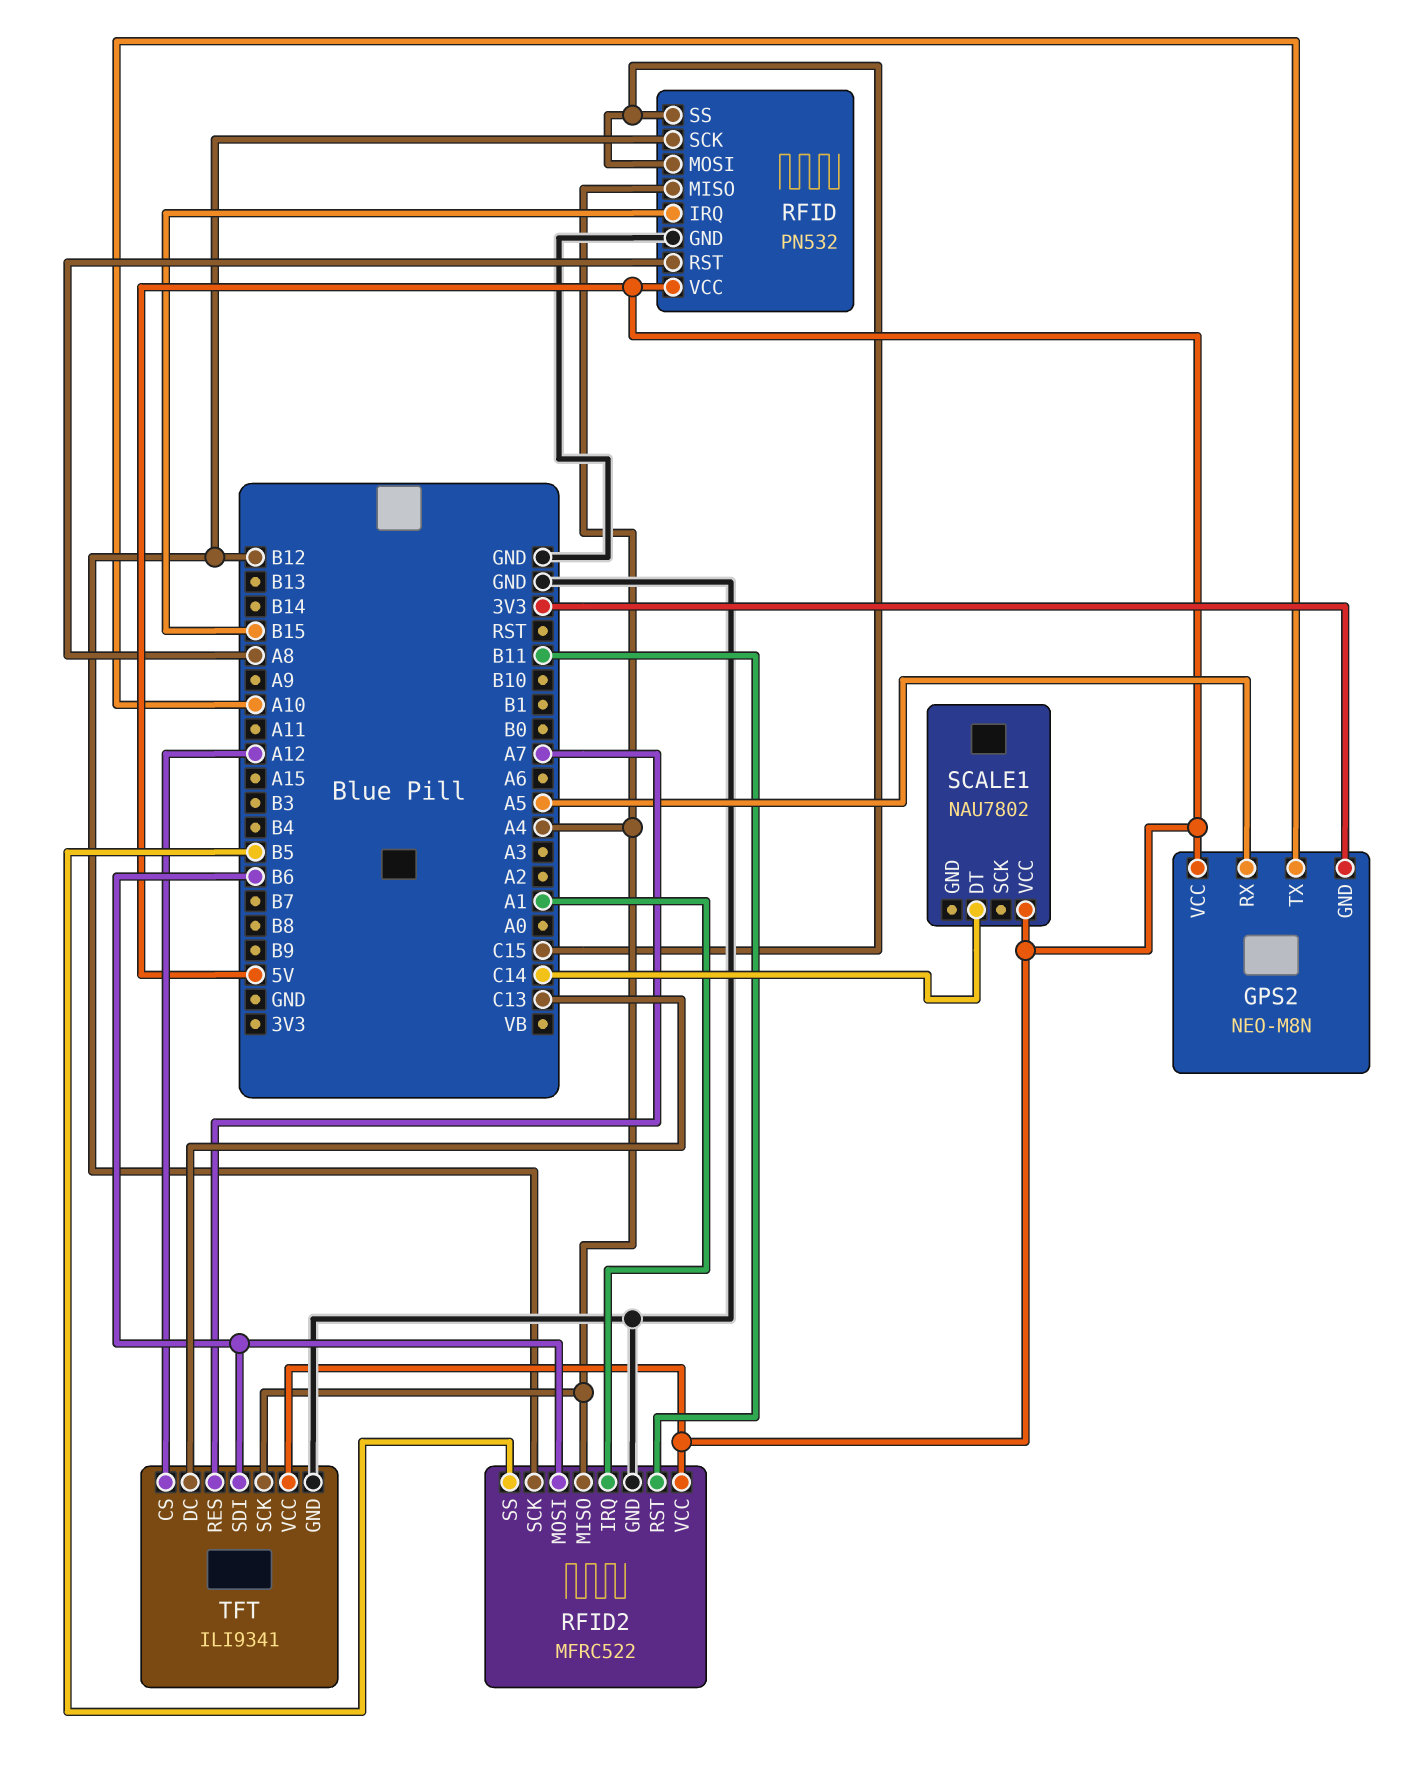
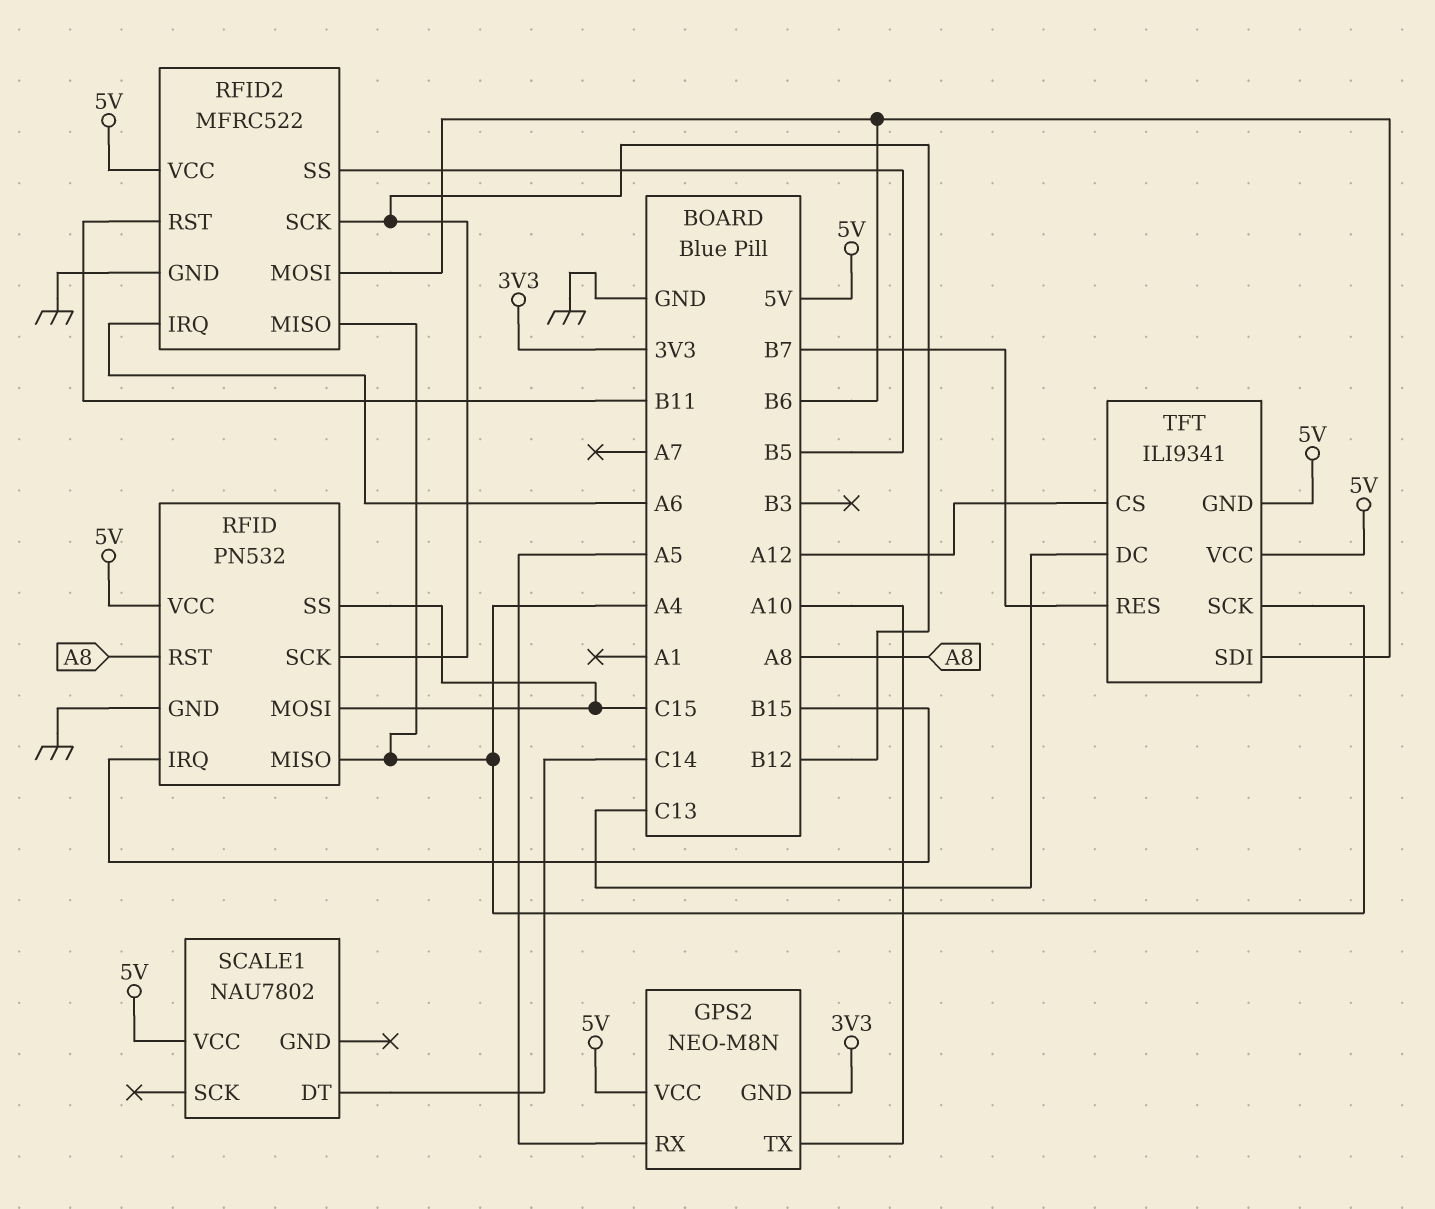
RFID2 pin IRQ: A1 -> A6
TFT pin GND: GND -> 5V
TFT pin RES: A7 -> B7

